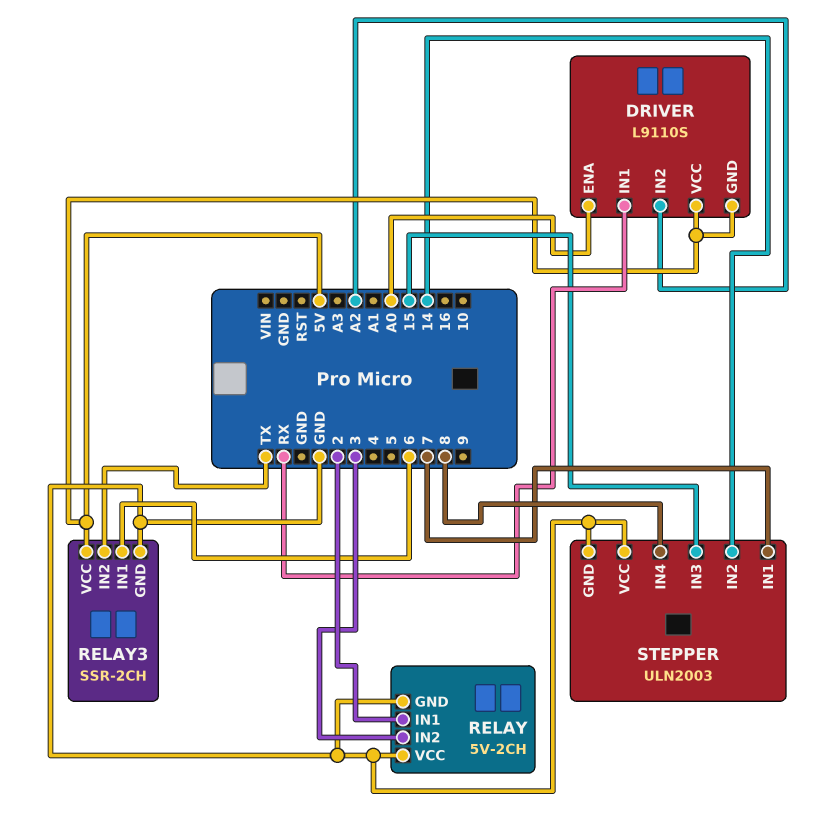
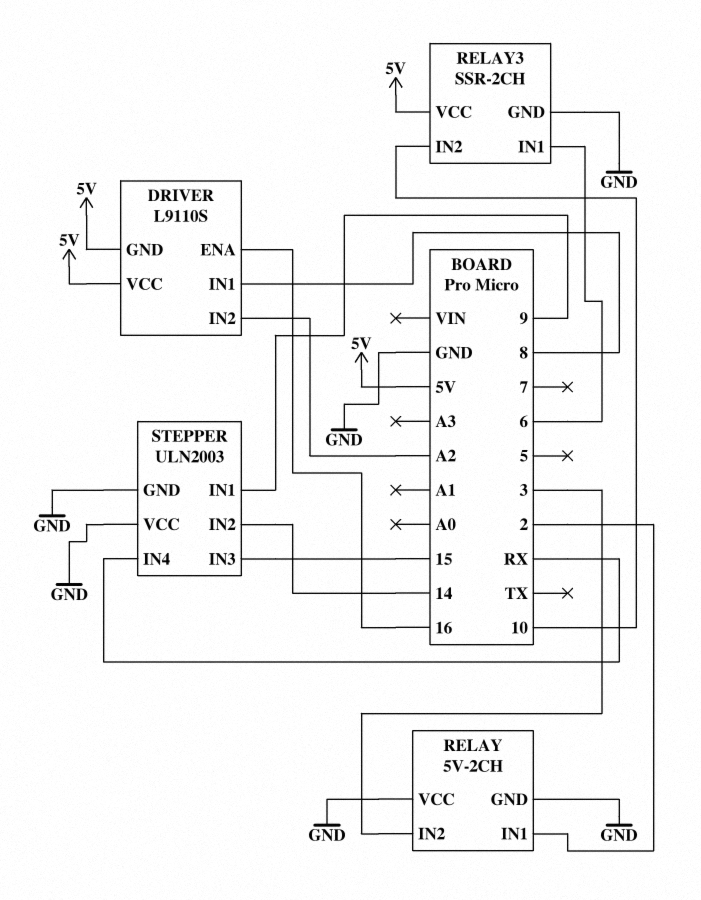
DRIVER pin ENA: A0 -> 16
DRIVER pin IN1: RX -> 8
RELAY3 pin IN2: TX -> 10
STEPPER pin IN1: 7 -> 9
STEPPER pin IN4: 8 -> RX

